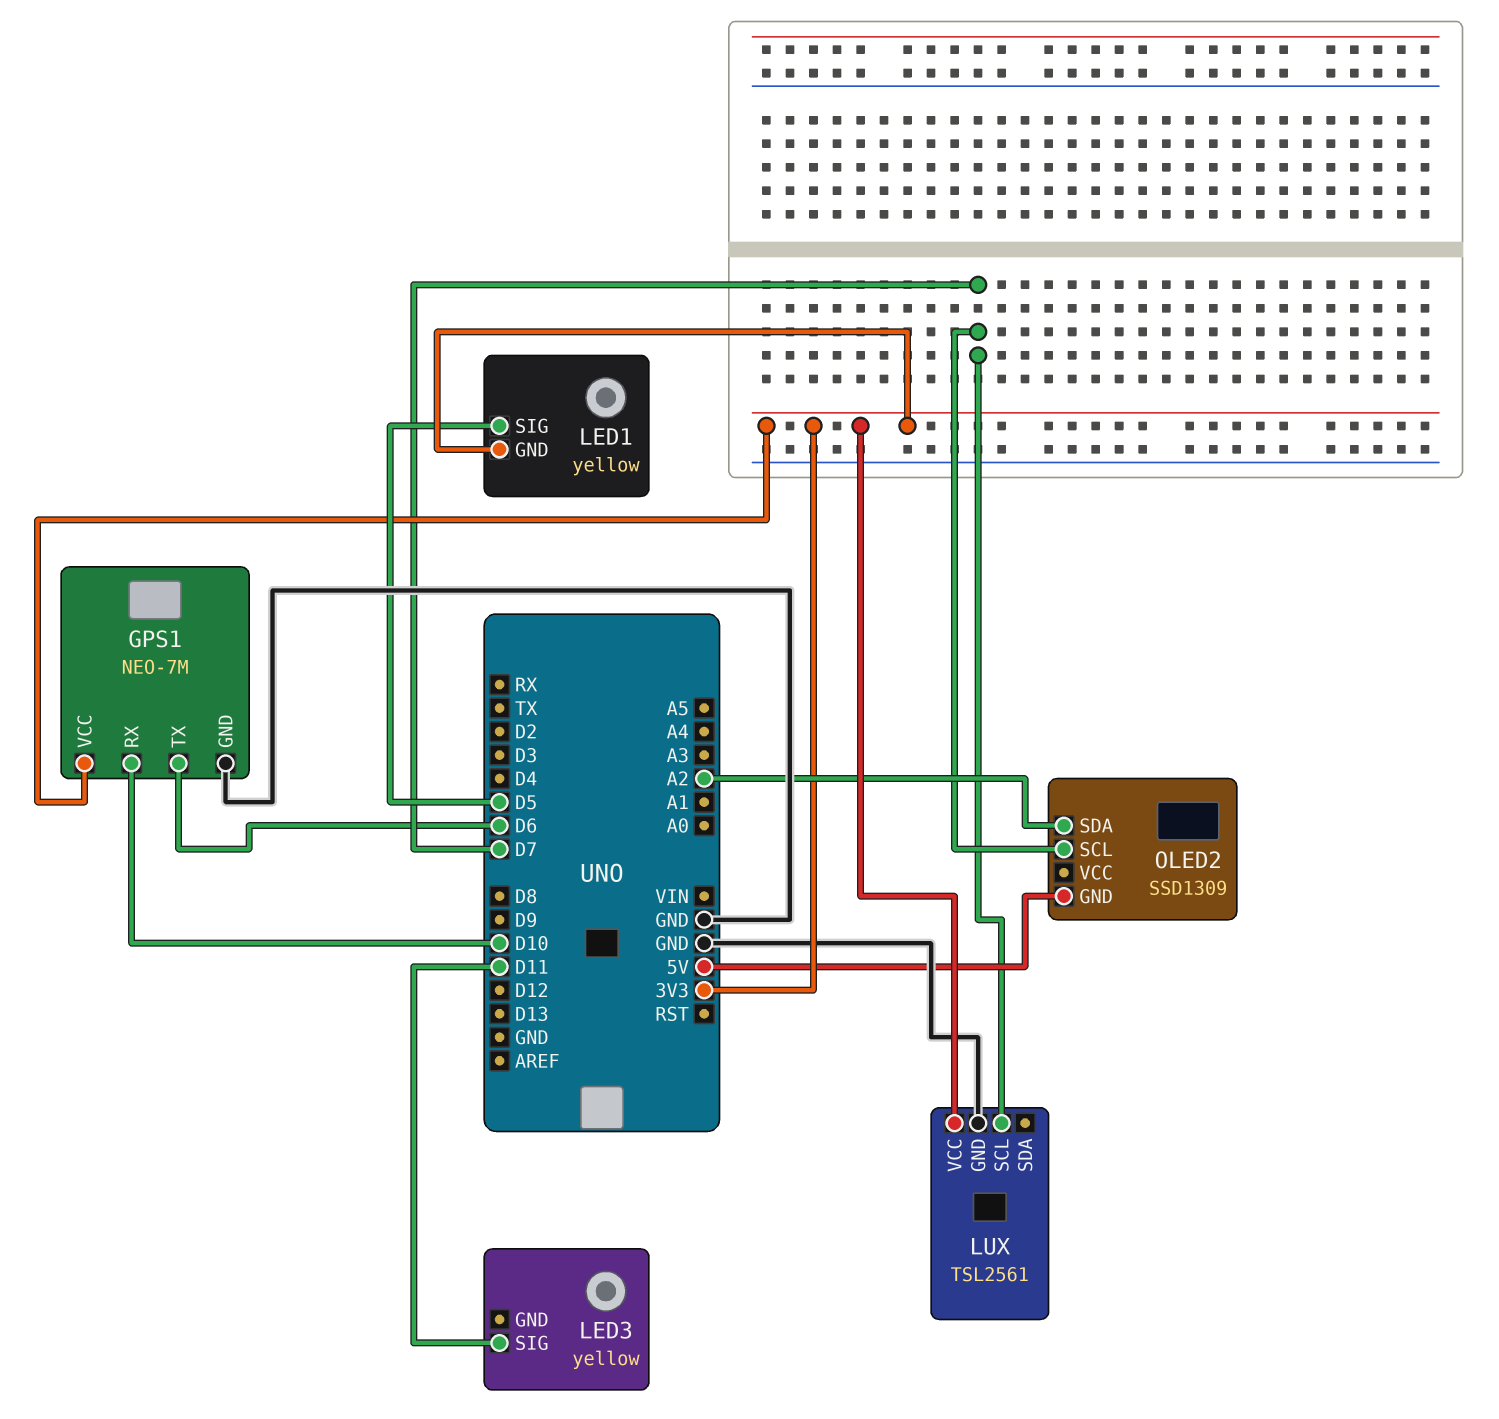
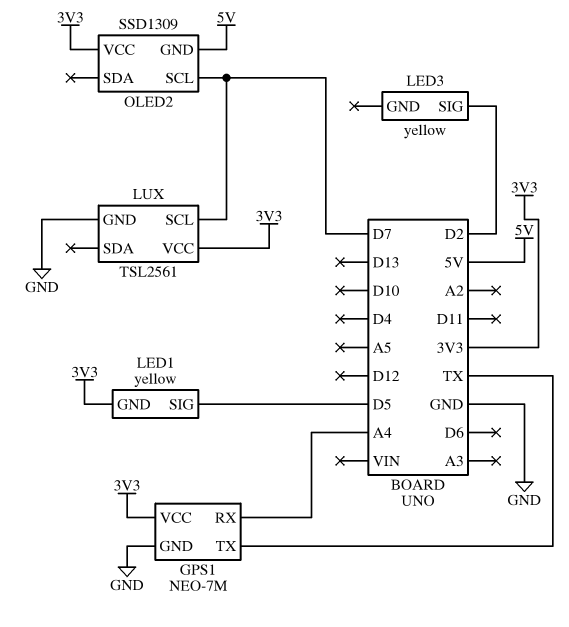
GPS1 pin RX: D10 -> A4
GPS1 pin TX: D6 -> TX
LED3 pin SIG: D11 -> D2
OLED2 pin SDA: A2 -> none
OLED2 pin VCC: none -> 3V3

